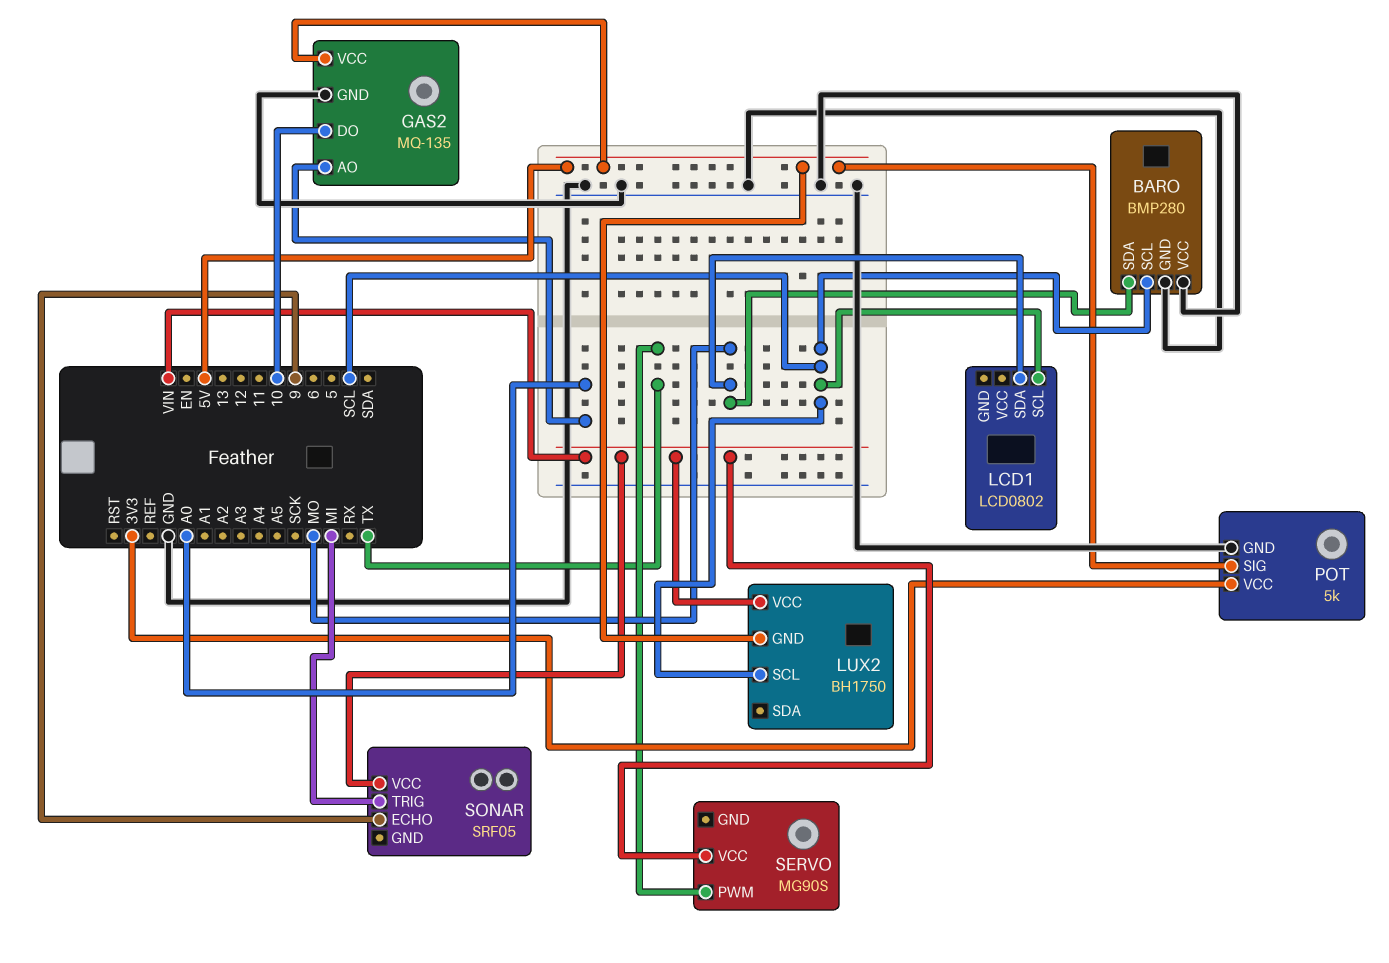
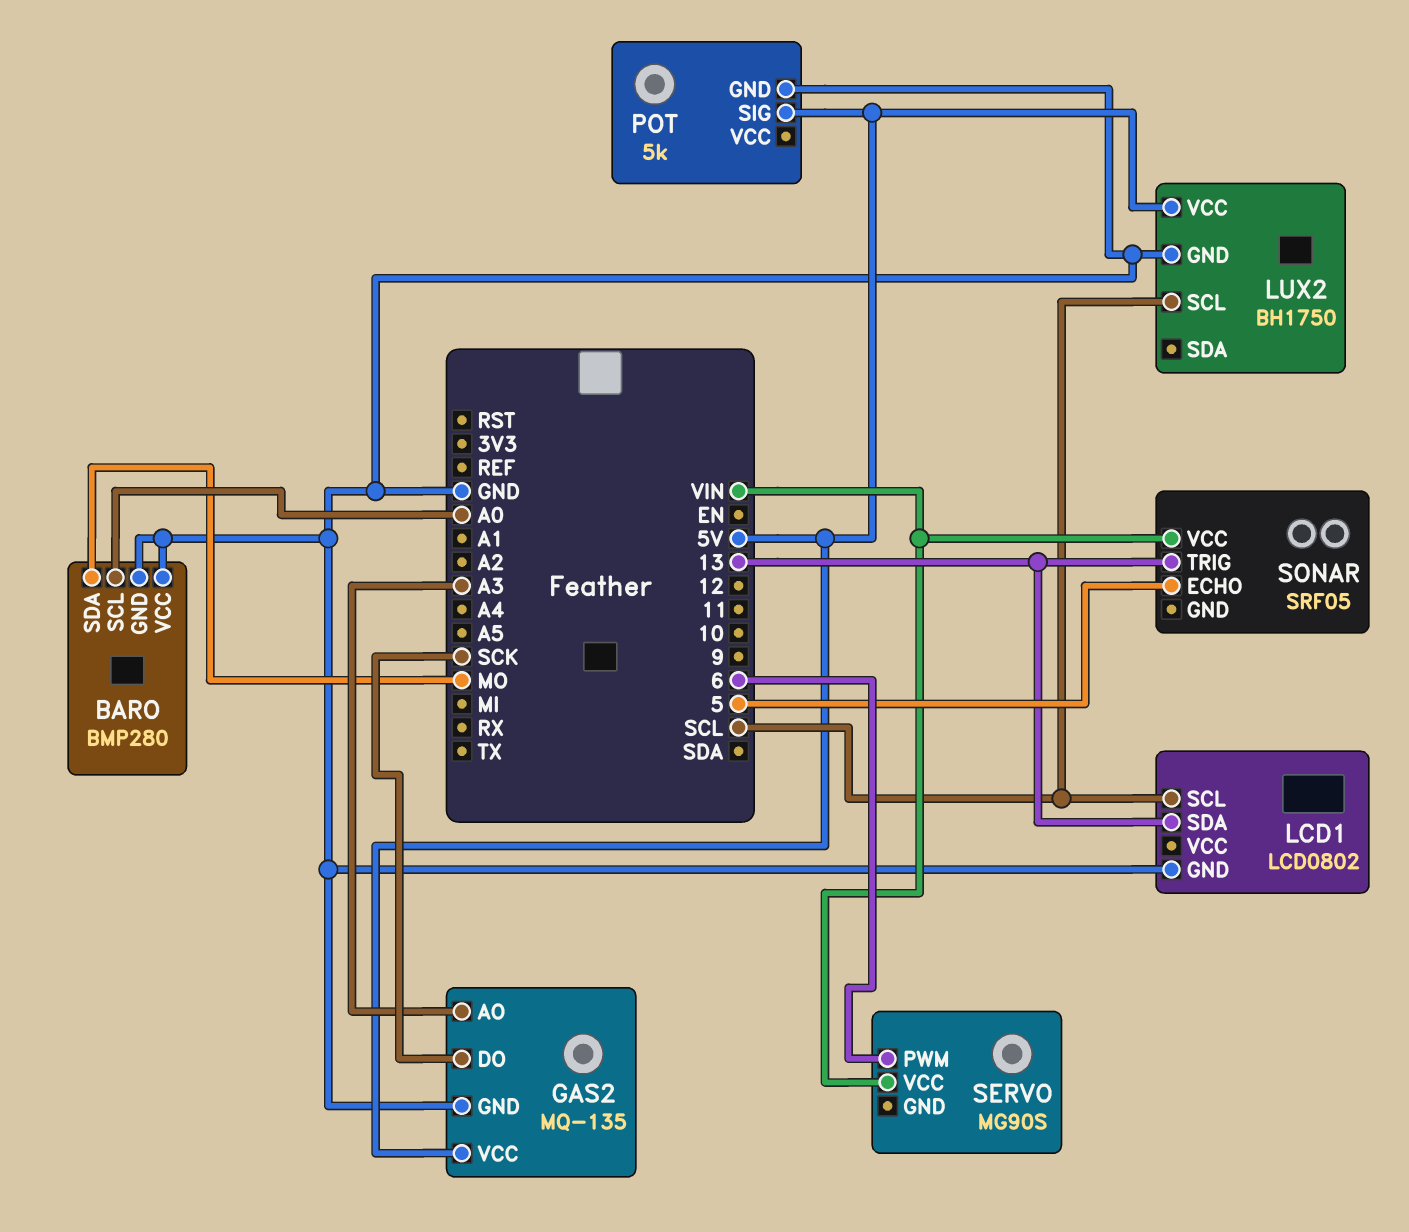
BARO pin SCL: SCL -> A0
GAS2 pin AO: A0 -> A3
GAS2 pin DO: 10 -> SCK
LCD1 pin GND: none -> GND
LCD1 pin SDA: MO -> 13
LUX2 pin GND: 5V -> GND
LUX2 pin VCC: VIN -> 5V
POT pin VCC: 3V3 -> none
SERVO pin PWM: TX -> 6
SONAR pin ECHO: 9 -> 5
SONAR pin TRIG: MI -> 13

